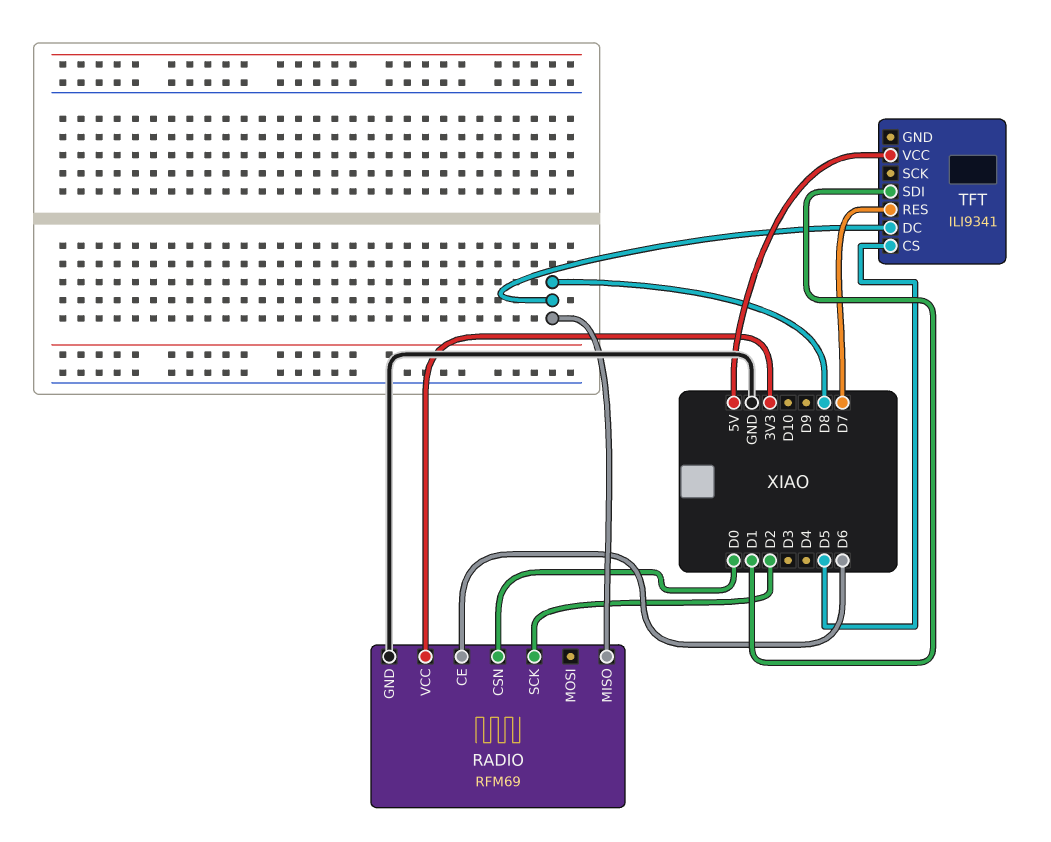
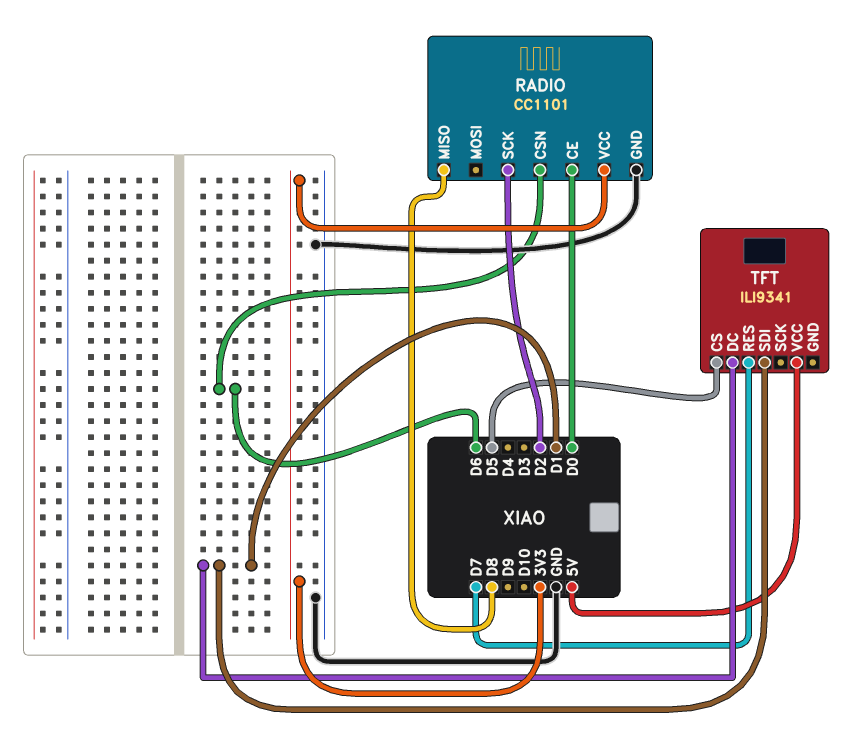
RADIO: RFM69 -> CC1101
RADIO pin CE: D6 -> D0
RADIO pin CSN: D0 -> D6
TFT pin DC: D8 -> D1

